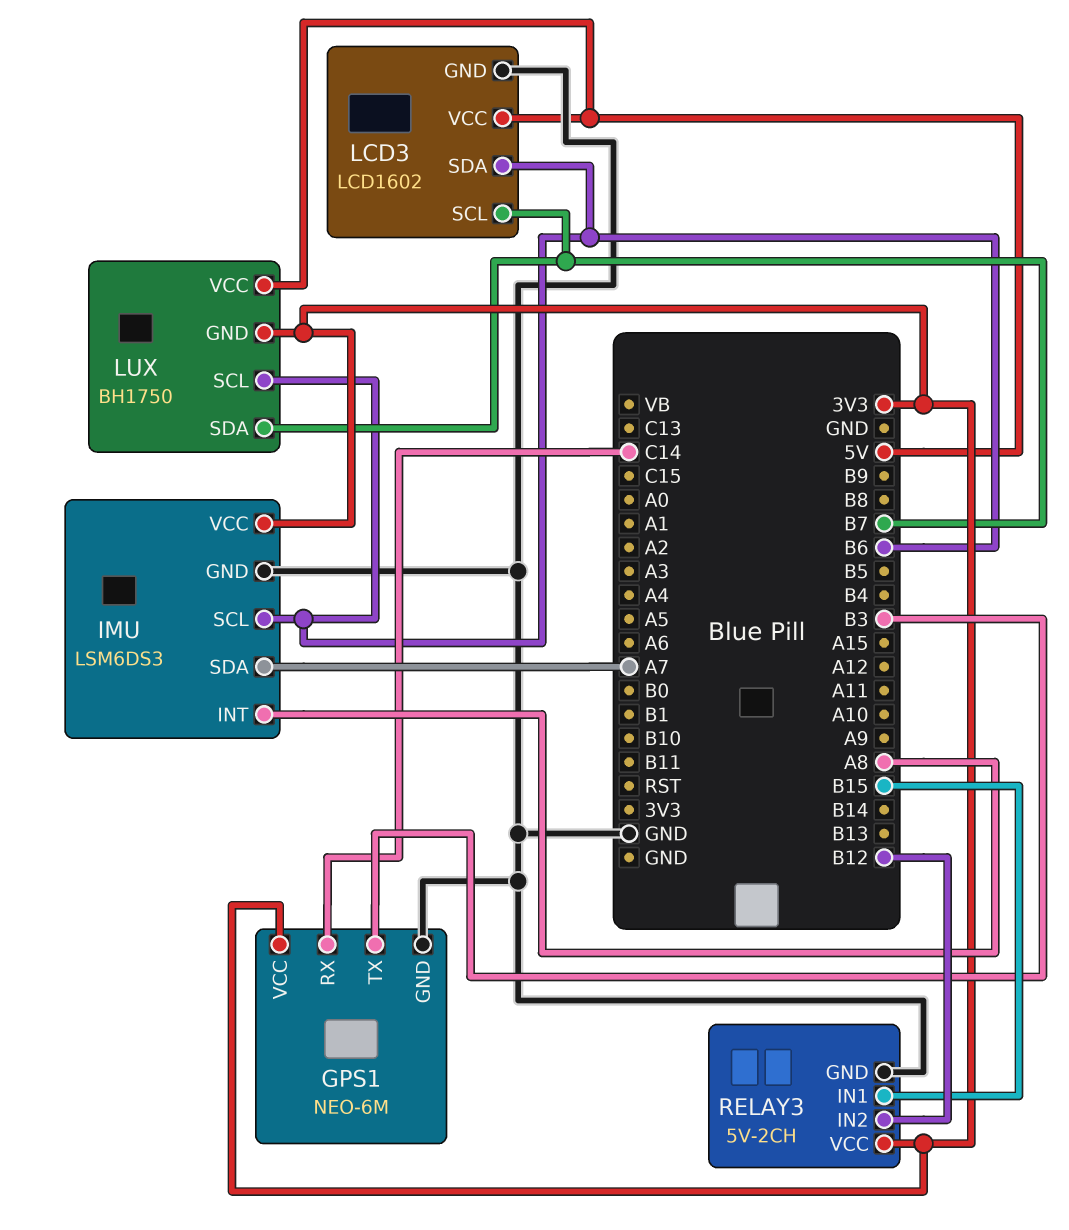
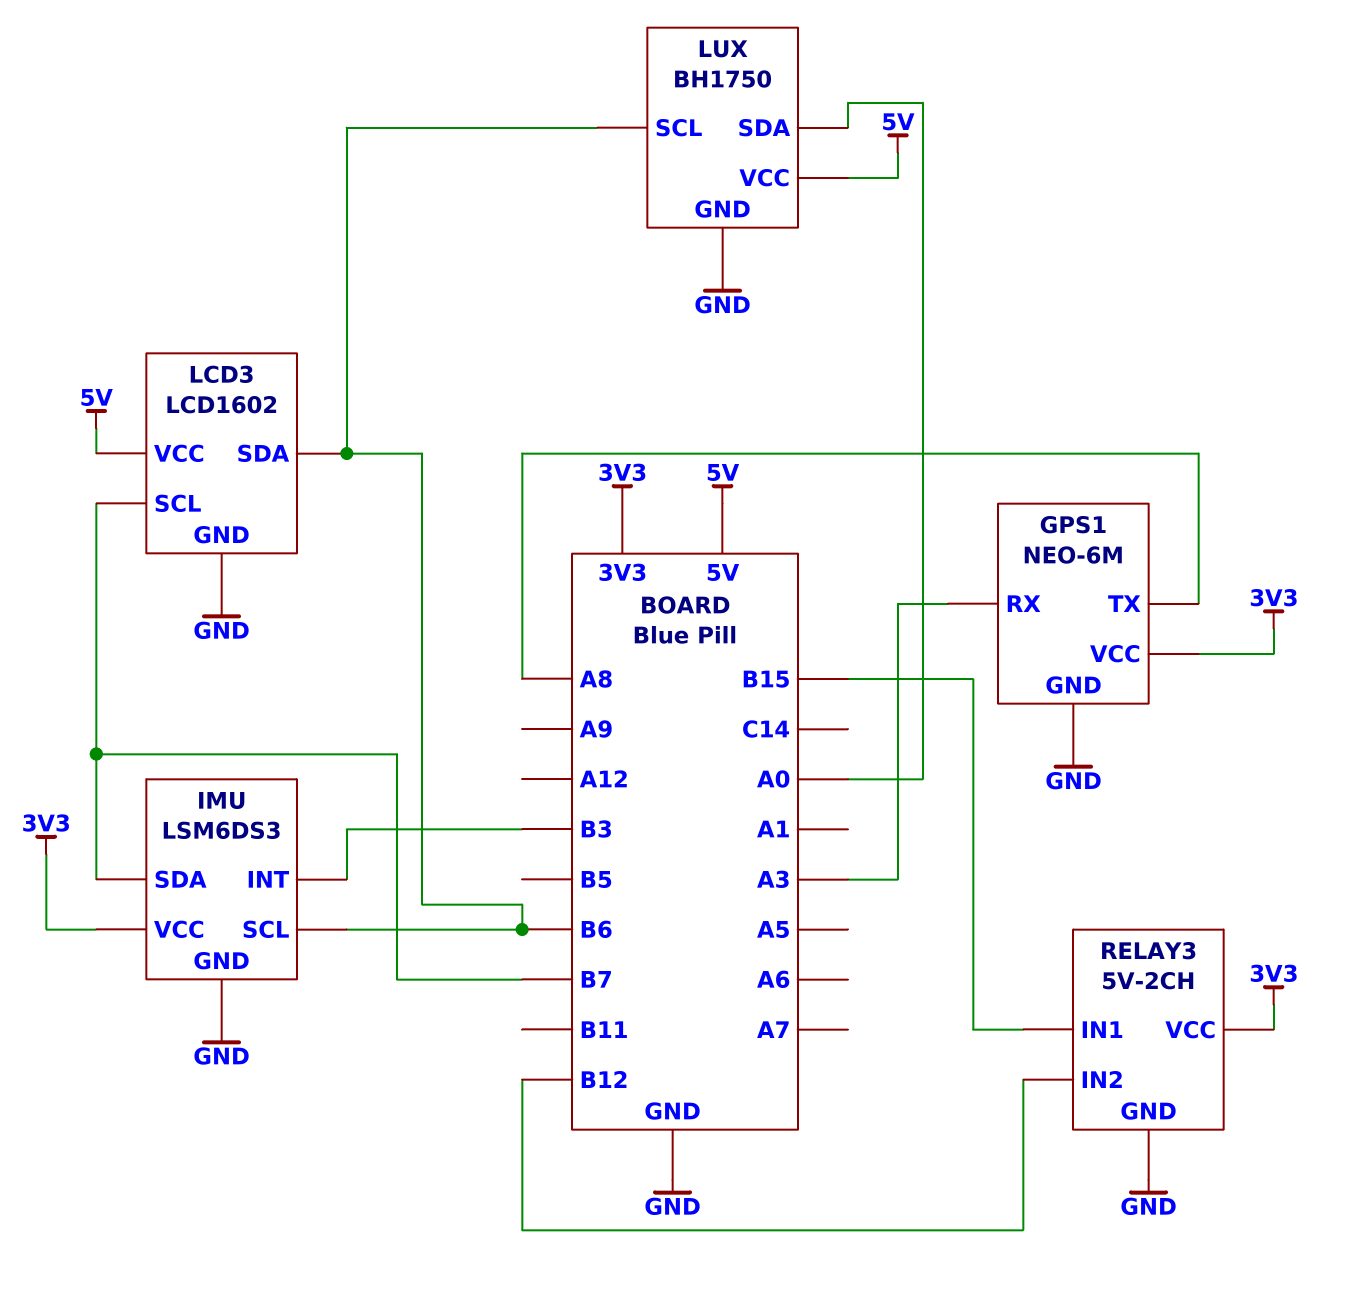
GPS1 pin RX: C14 -> A3
GPS1 pin TX: B3 -> A8
IMU pin INT: A8 -> B3
IMU pin SDA: A7 -> B7
LUX pin GND: 3V3 -> GND
LUX pin SDA: B7 -> A0

